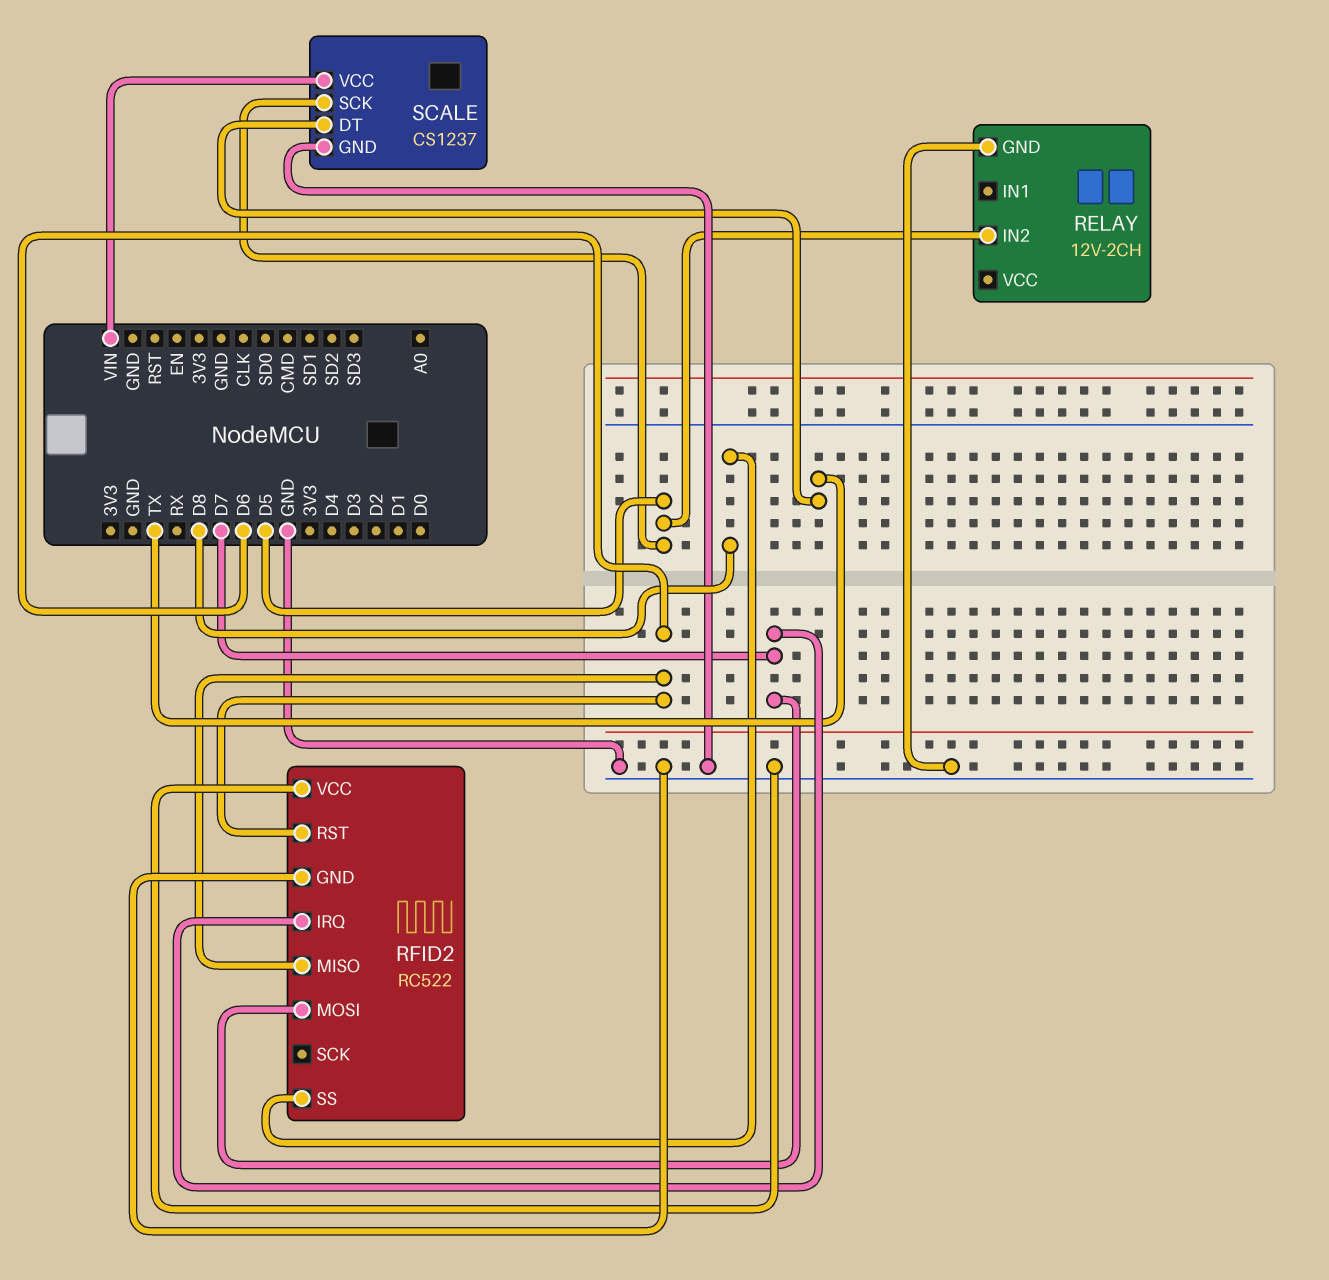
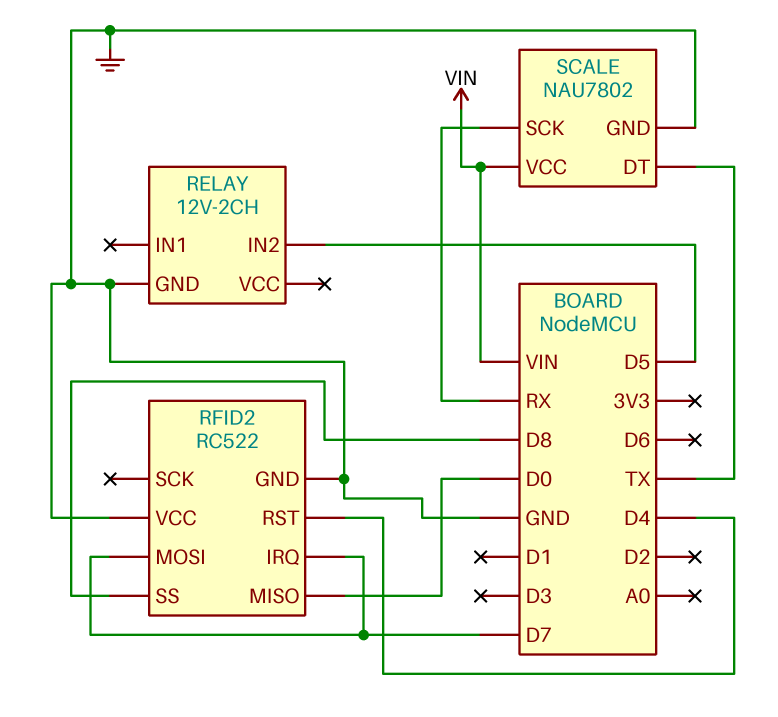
RFID2 pin MISO: D6 -> D0
RFID2 pin RST: D6 -> D4
SCALE: CS1237 -> NAU7802
SCALE pin SCK: D5 -> RX

